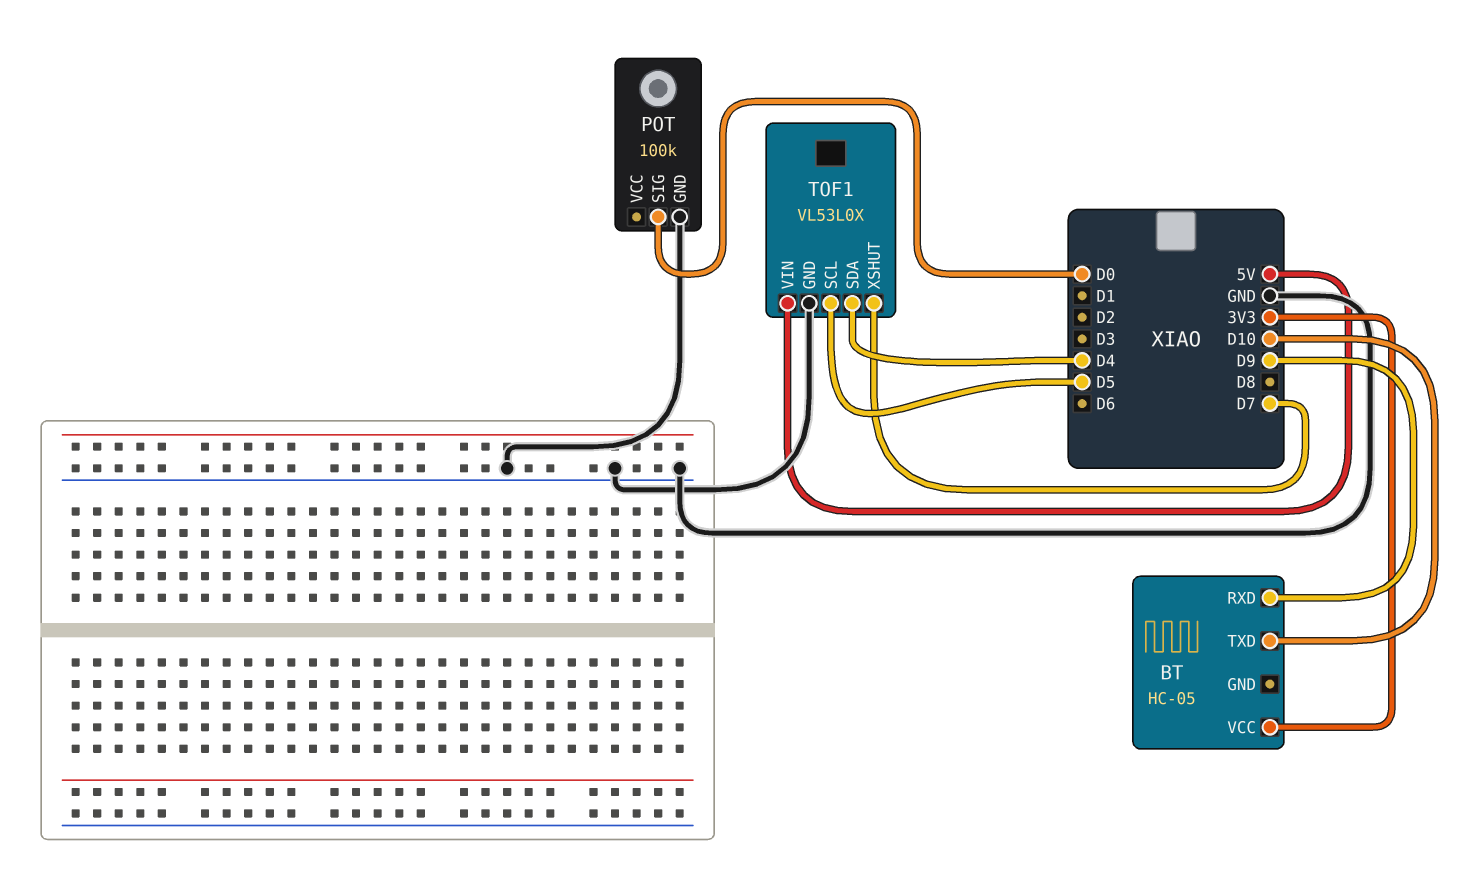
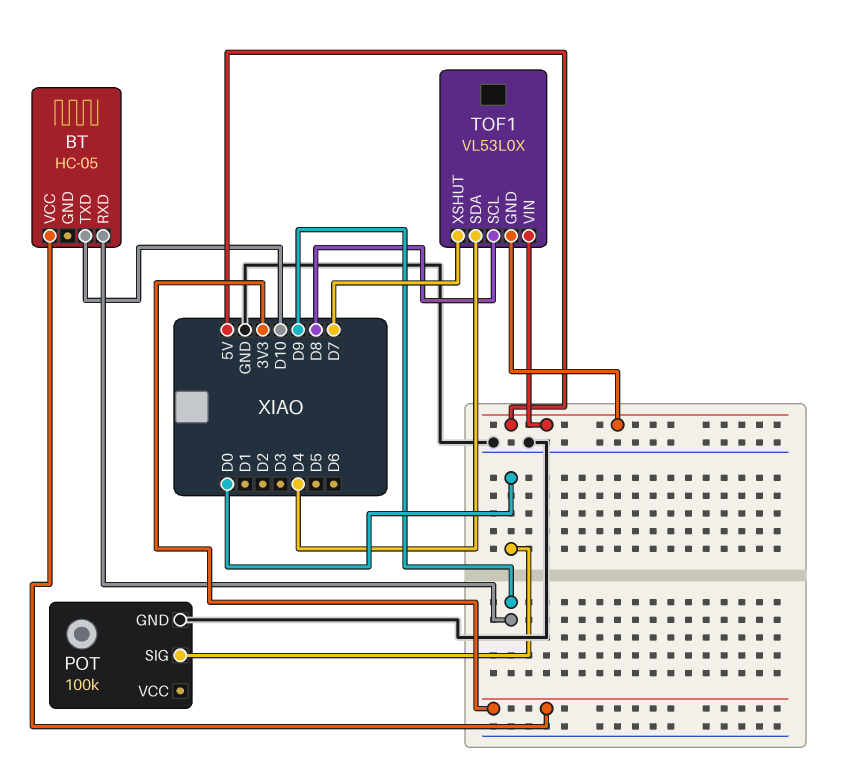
TOF1 pin GND: GND -> 5V
TOF1 pin SCL: D5 -> D8

